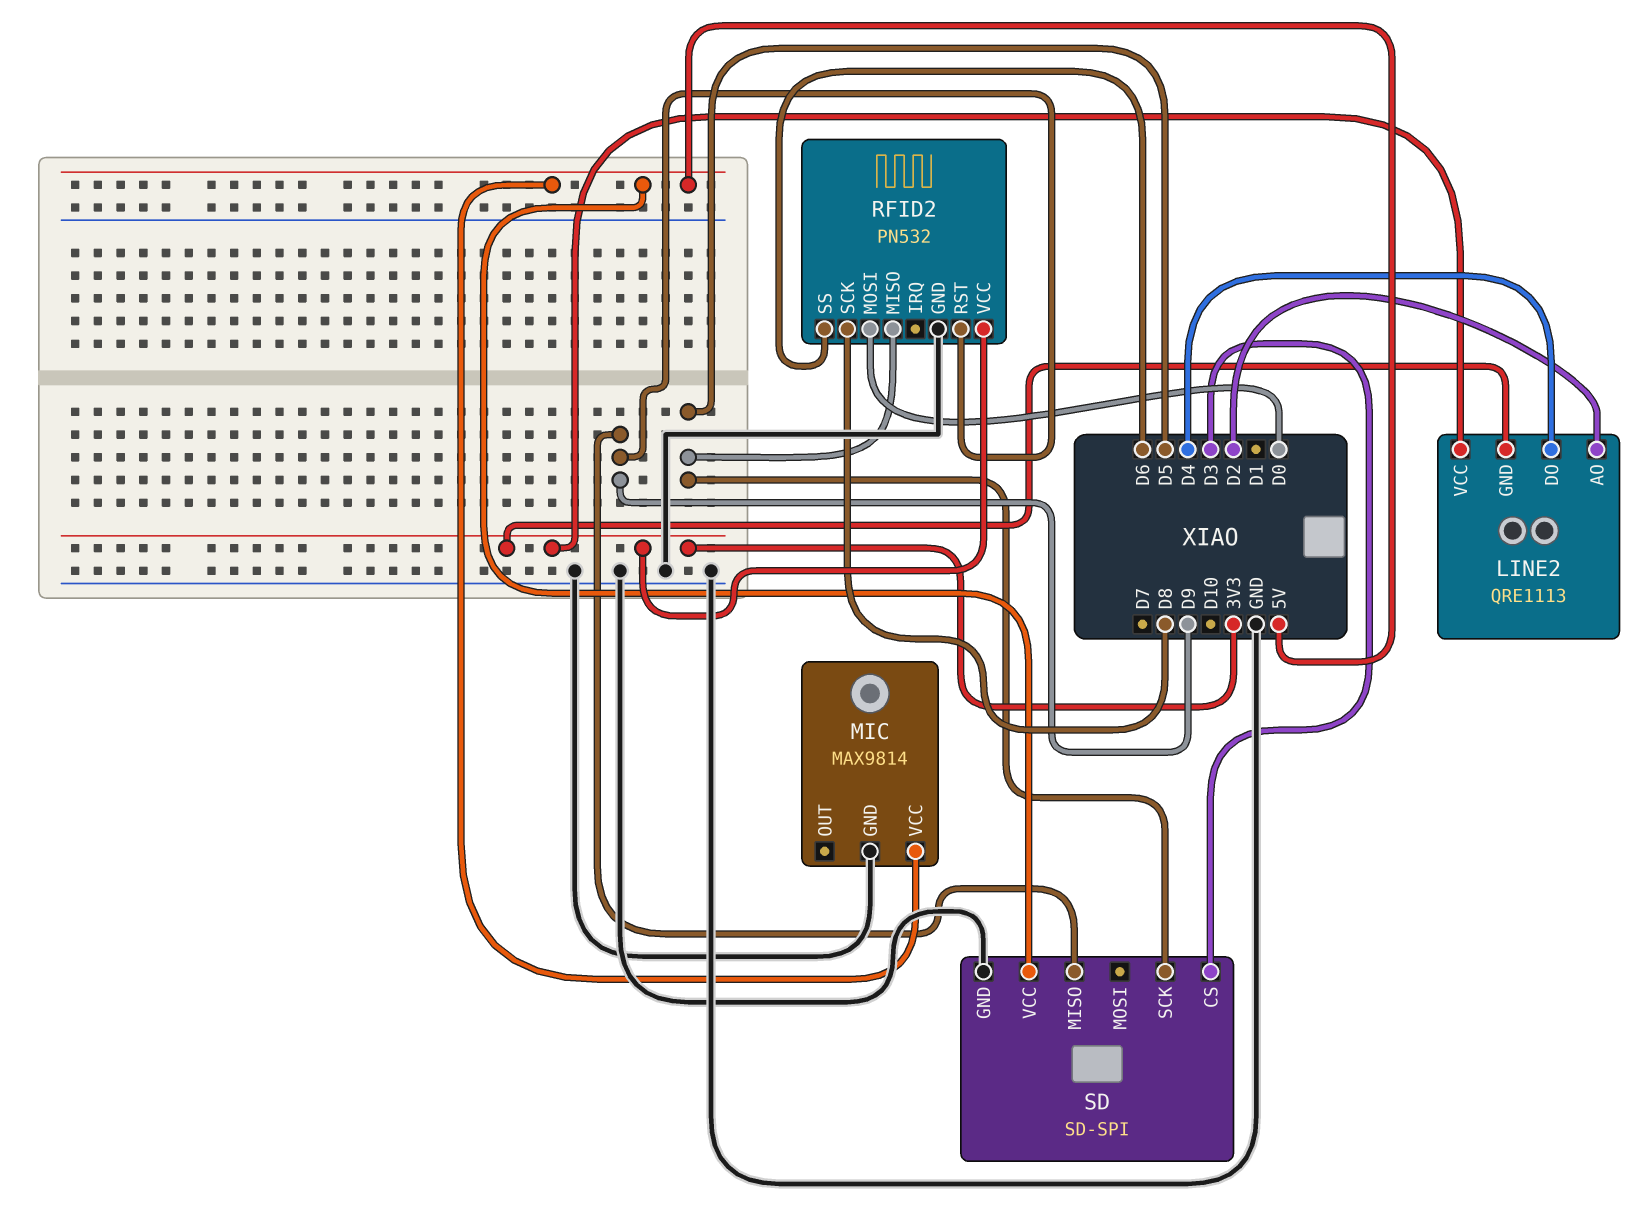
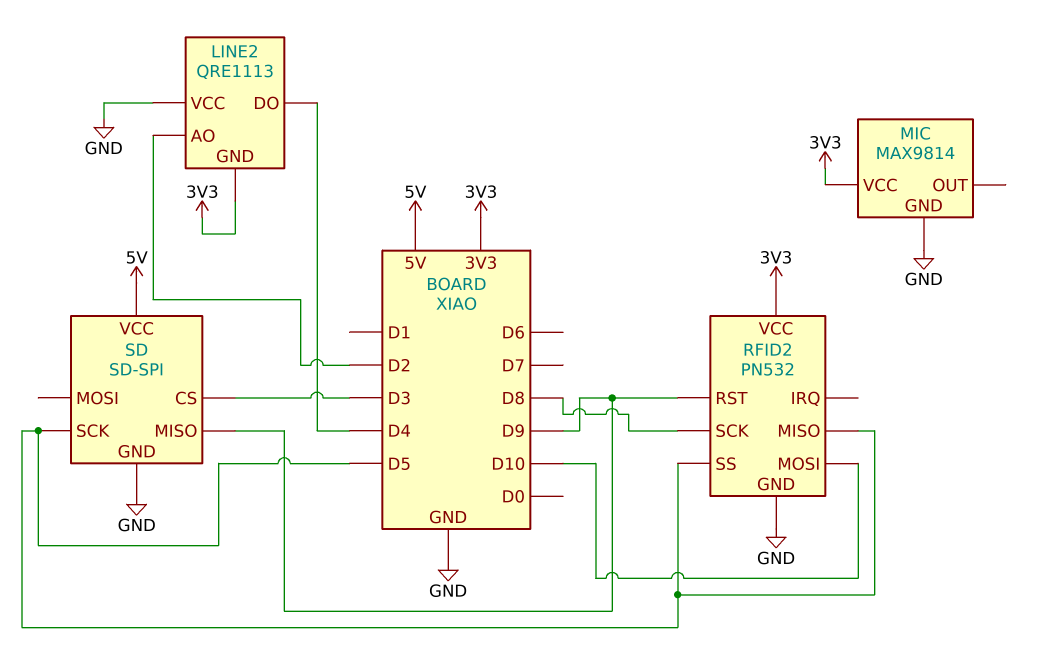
LINE2 pin VCC: 3V3 -> GND
MIC pin VCC: 5V -> 3V3
RFID2 pin MOSI: D0 -> D10
RFID2 pin SS: D6 -> D5

